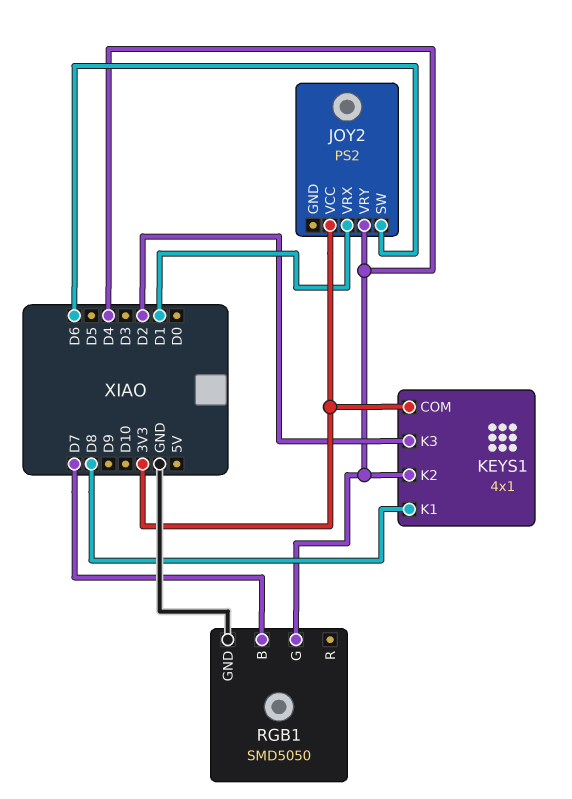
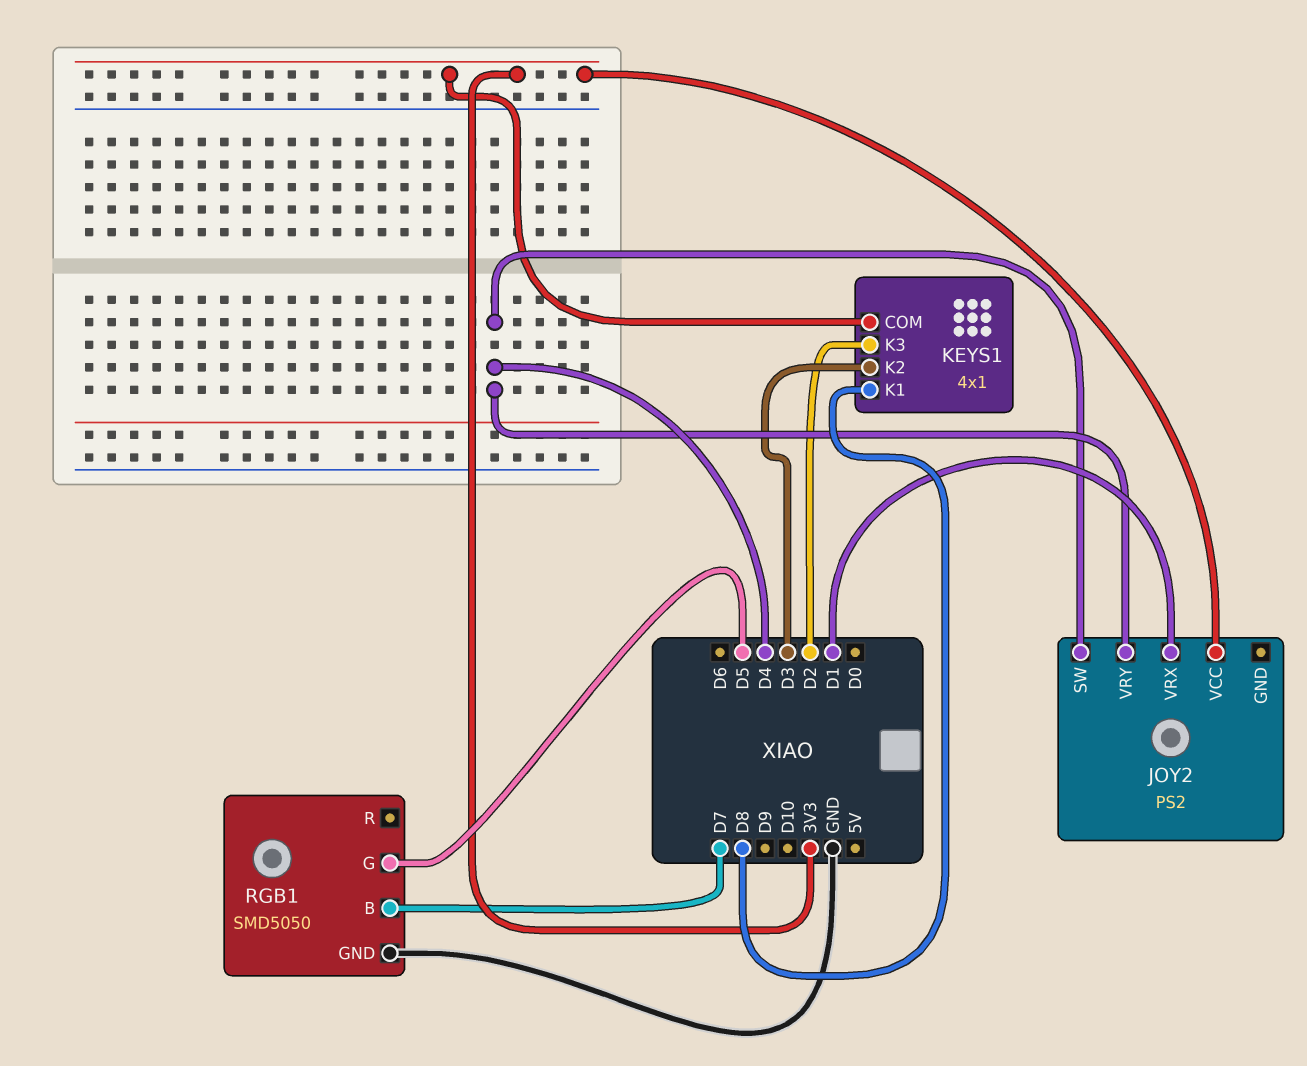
JOY2 pin SW: D6 -> D4
KEYS1 pin K2: D4 -> D3
RGB1 pin G: D4 -> D5

